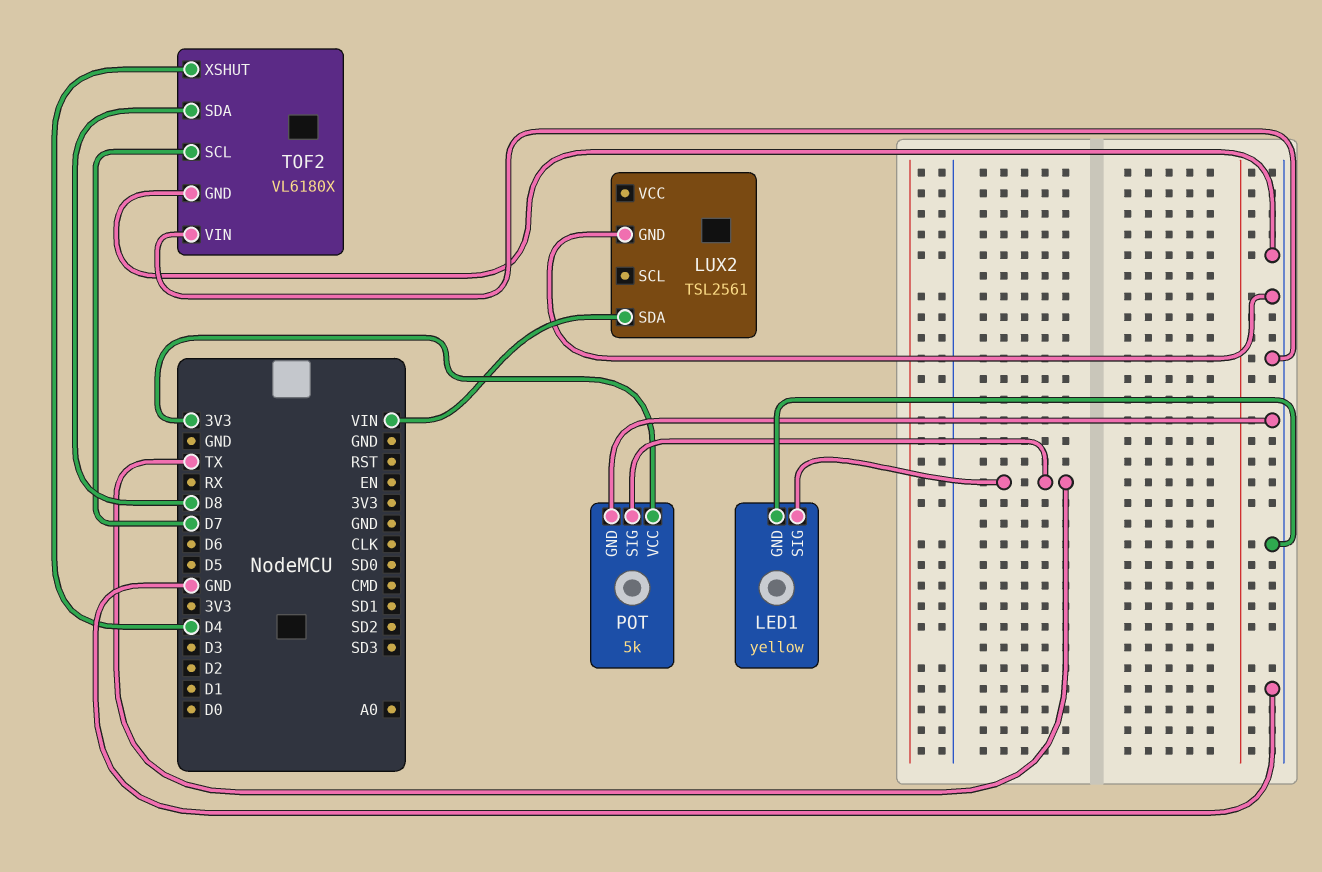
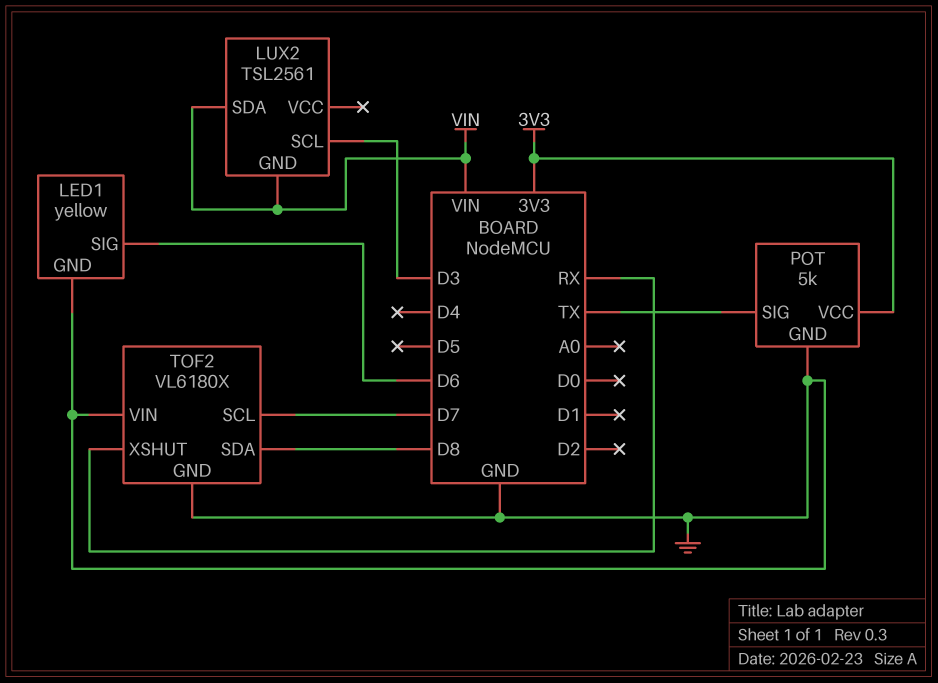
LED1 pin SIG: TX -> D6
LUX2 pin GND: GND -> VIN
LUX2 pin SCL: none -> D3
TOF2 pin XSHUT: D4 -> RX

